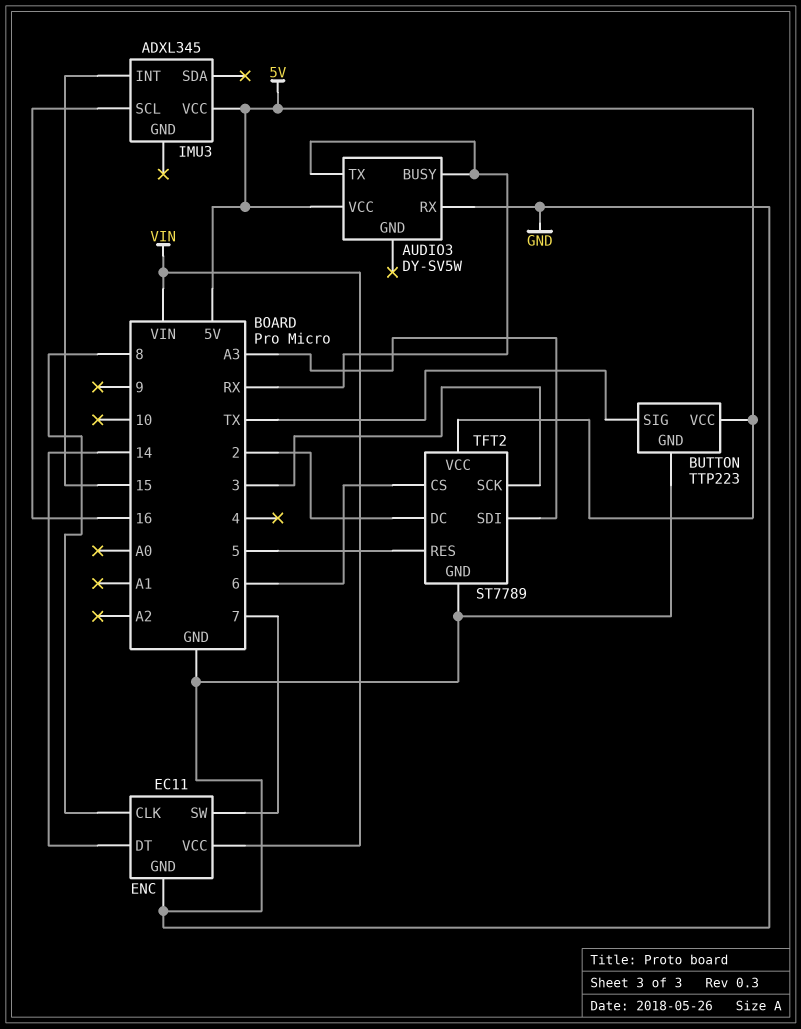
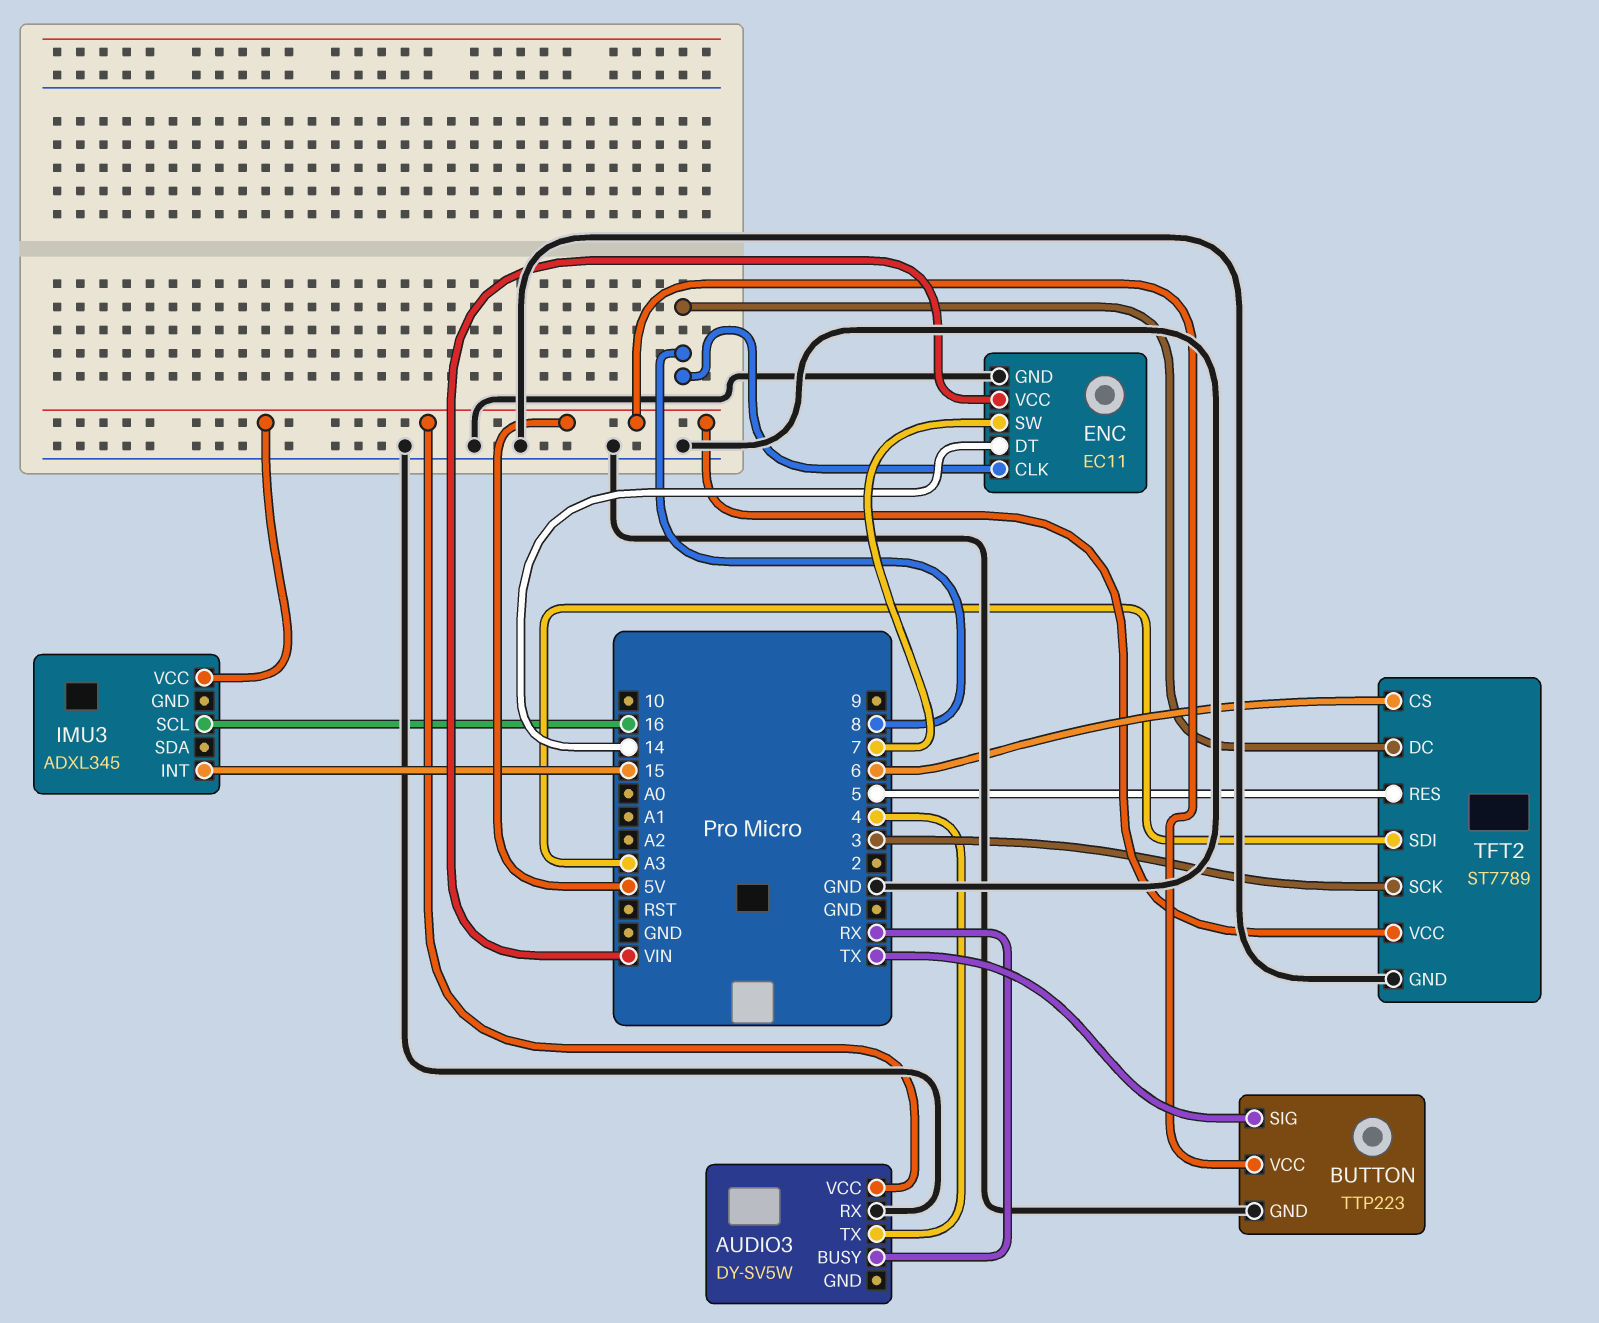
AUDIO3 pin TX: RX -> 4
TFT2 pin DC: 2 -> 8

